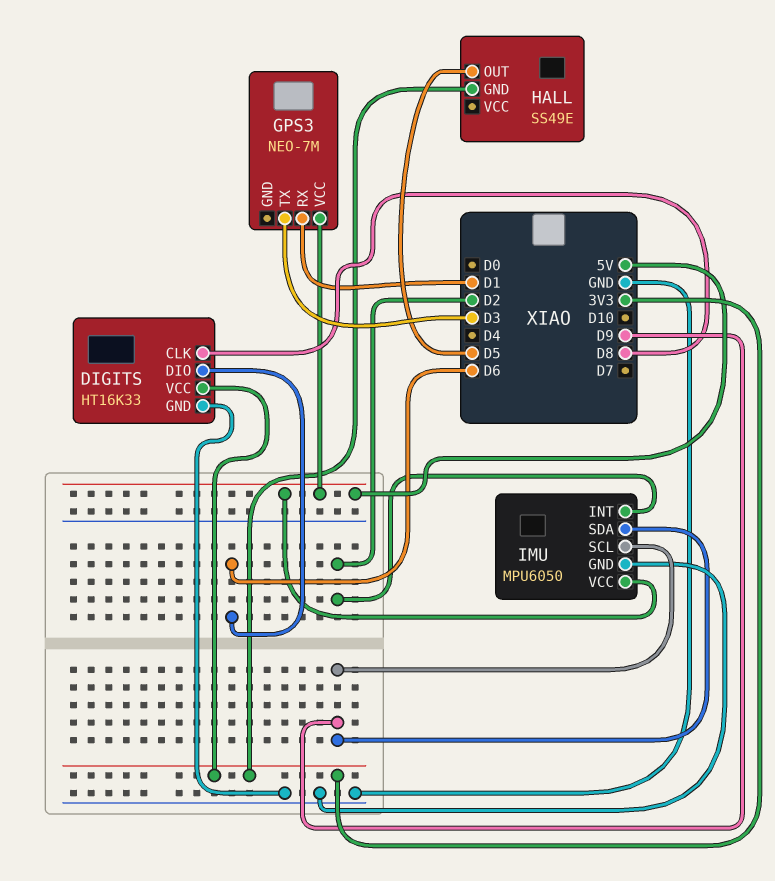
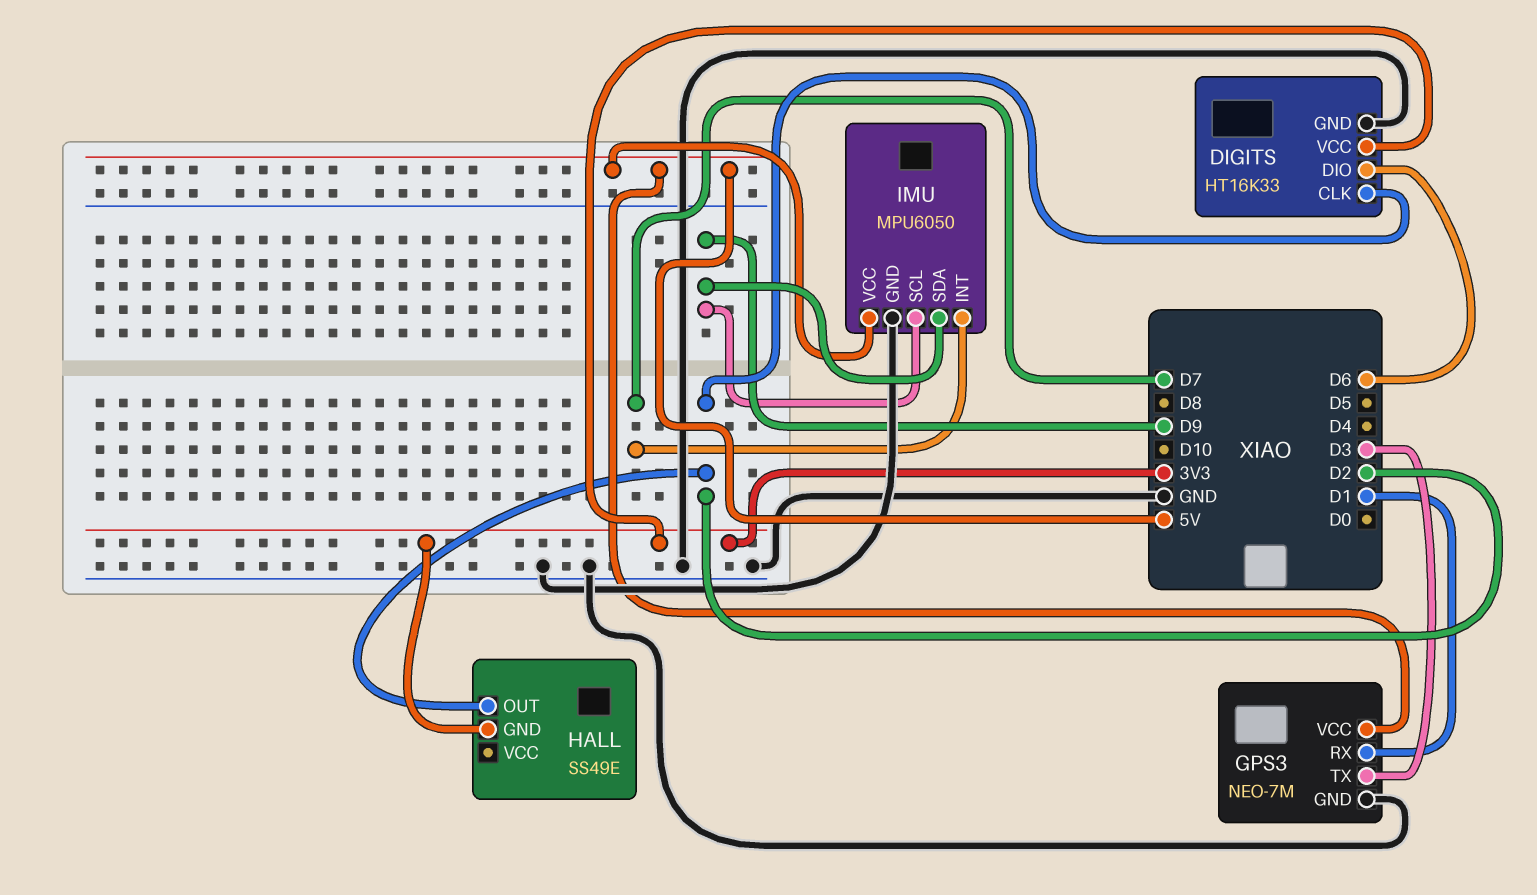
DIGITS pin CLK: D8 -> D2
GPS3 pin GND: none -> GND
HALL pin OUT: D5 -> D2
IMU pin INT: D2 -> D7

